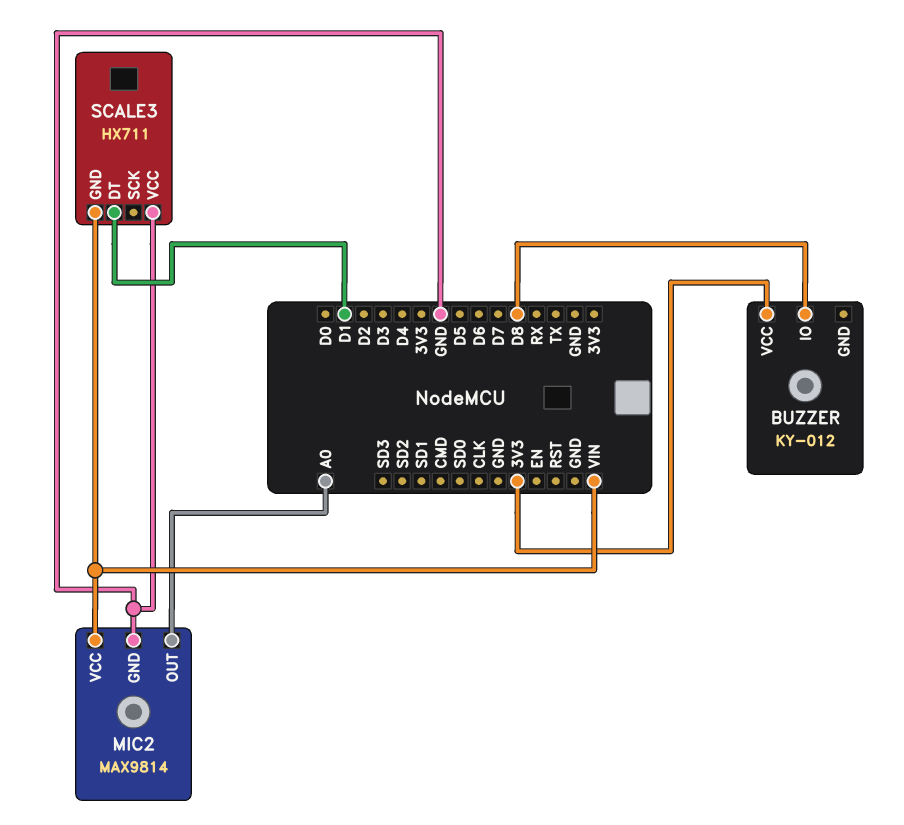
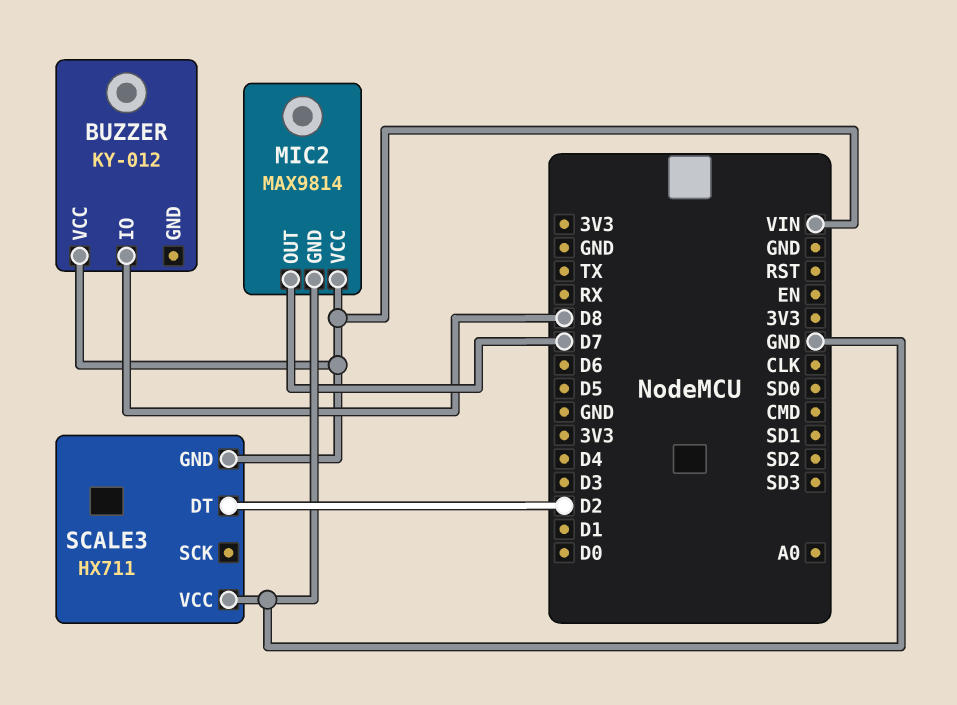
BUZZER pin VCC: 3V3 -> VIN
MIC2 pin OUT: A0 -> D7
SCALE3 pin DT: D1 -> D2

